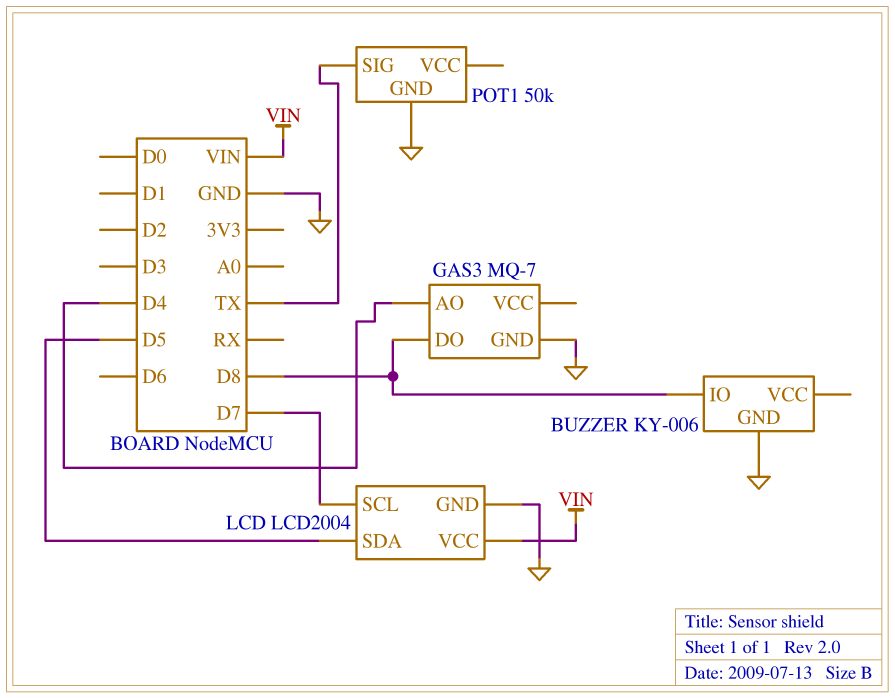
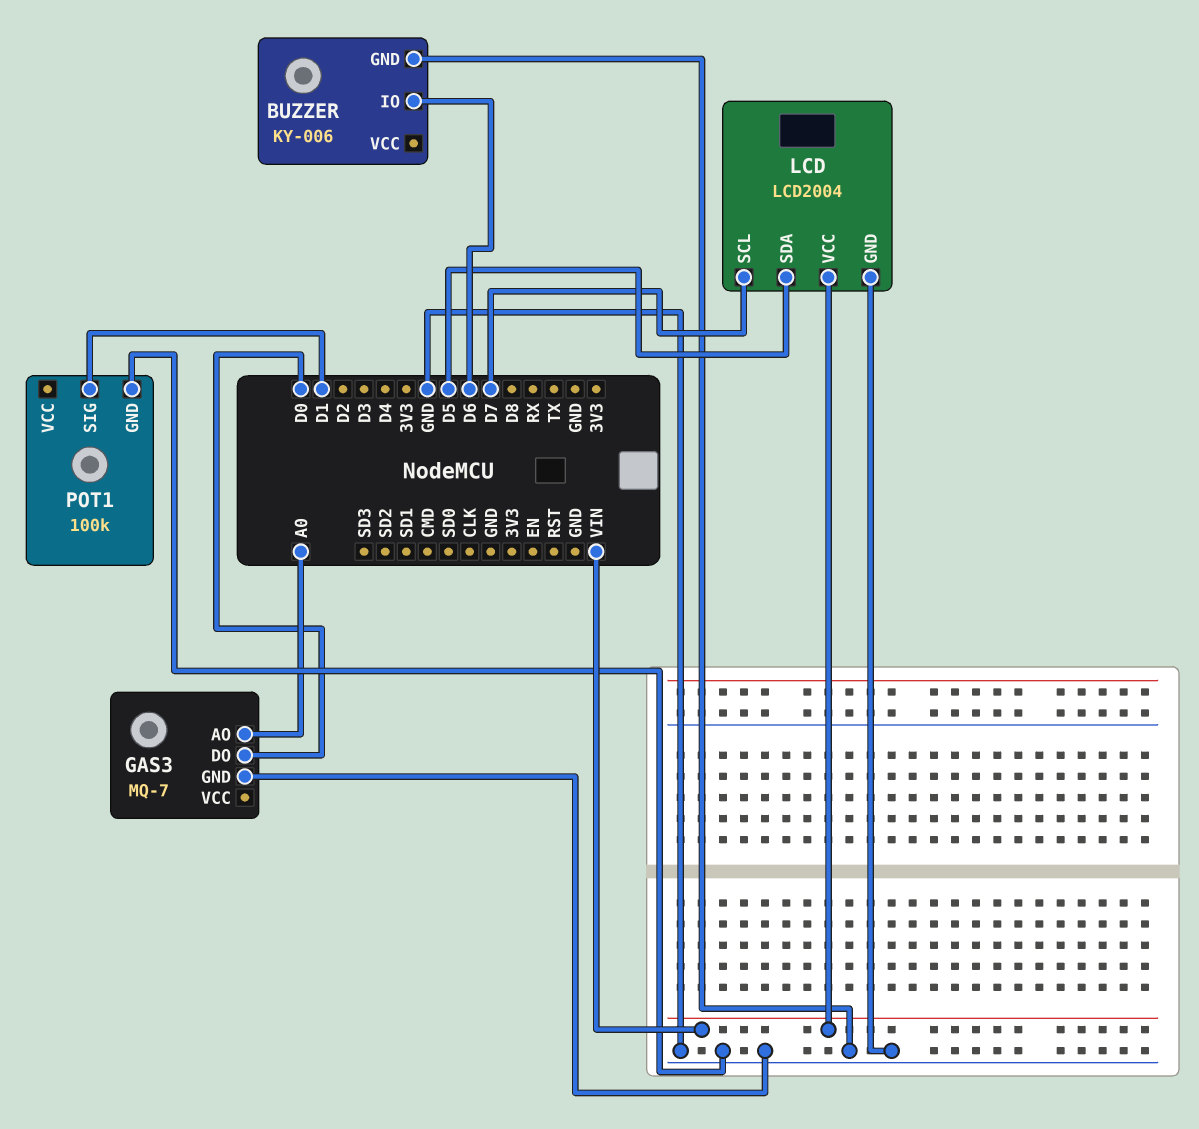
BUZZER pin IO: D8 -> D6
GAS3 pin AO: D4 -> A0
GAS3 pin DO: D8 -> D0
POT1: 50k -> 100k
POT1 pin SIG: TX -> D1

